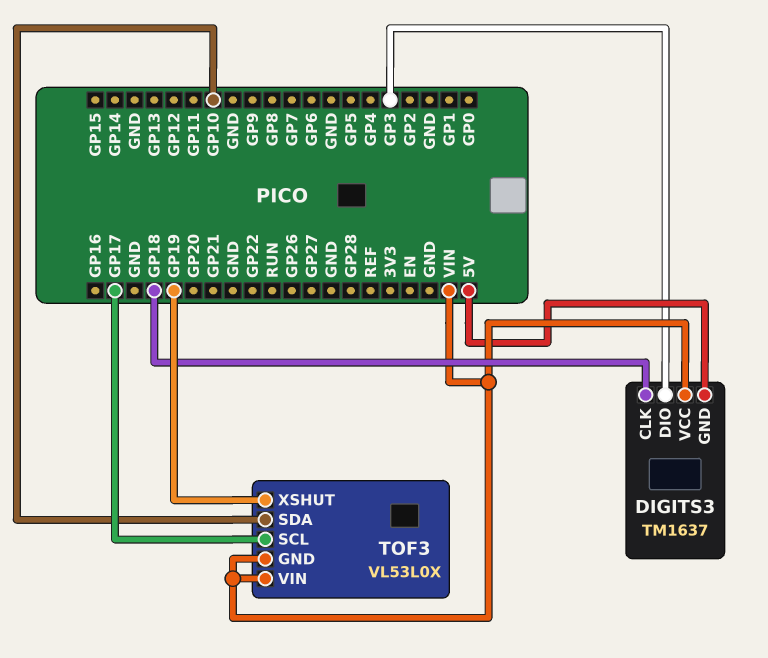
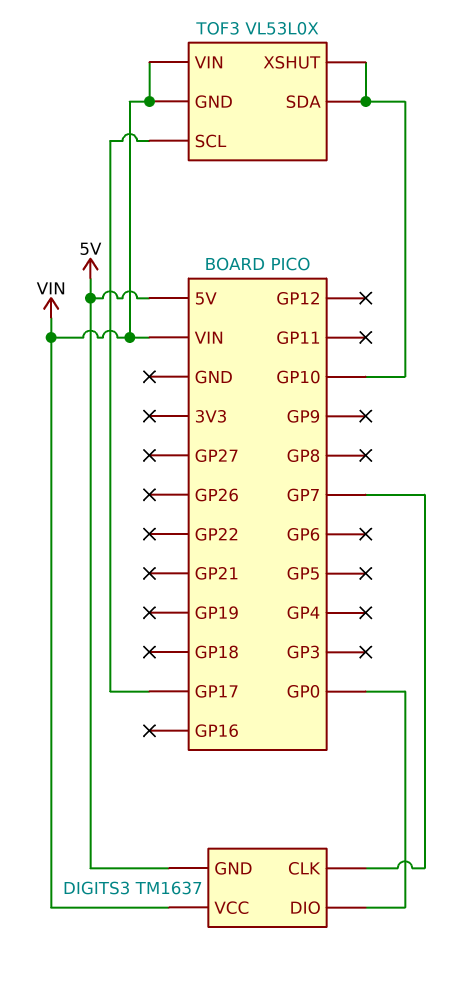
DIGITS3 pin CLK: GP18 -> GP7
DIGITS3 pin DIO: GP3 -> GP0
TOF3 pin XSHUT: GP19 -> GP10

